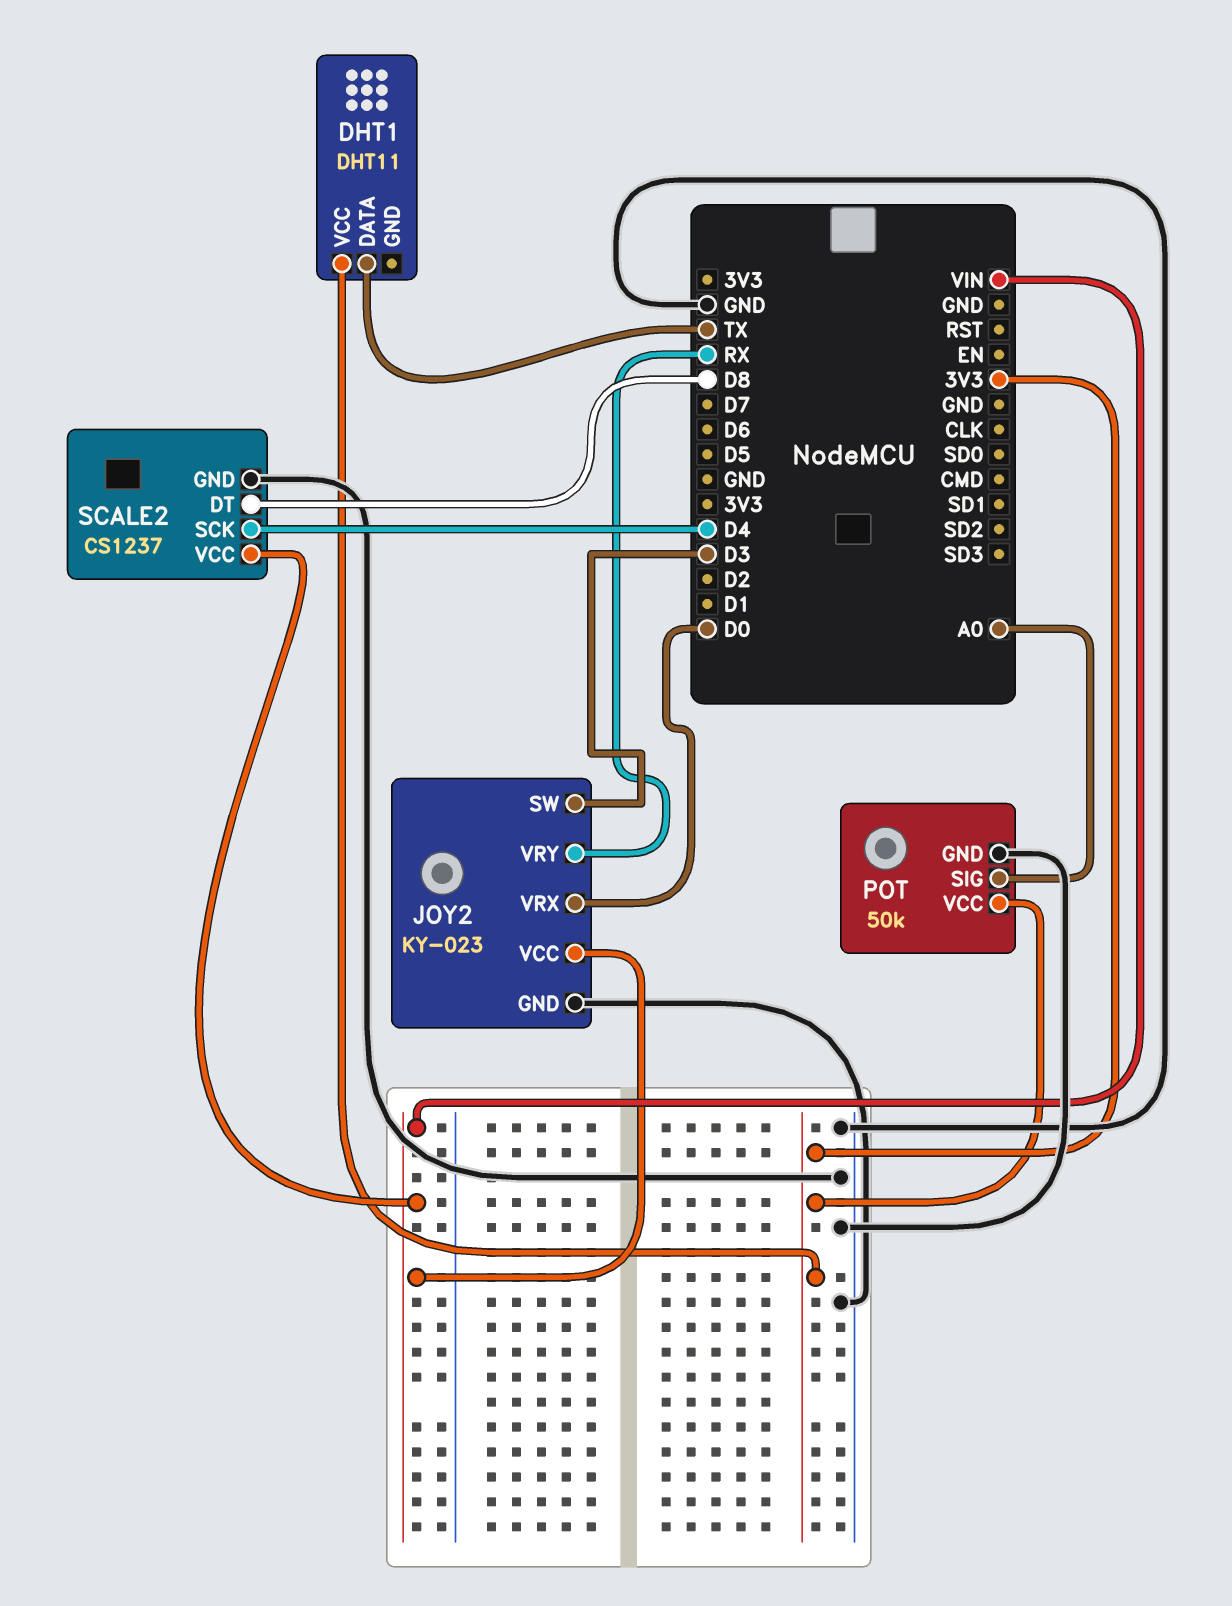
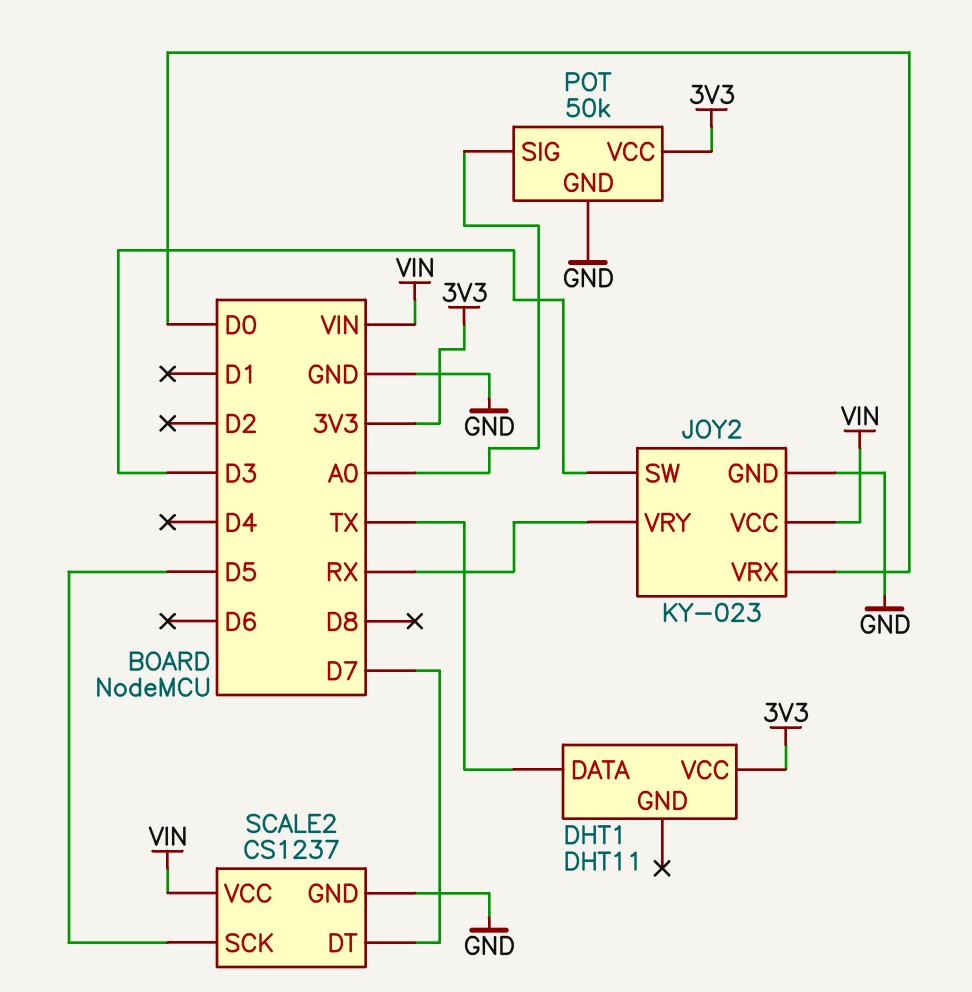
SCALE2 pin DT: D8 -> D7
SCALE2 pin SCK: D4 -> D5

